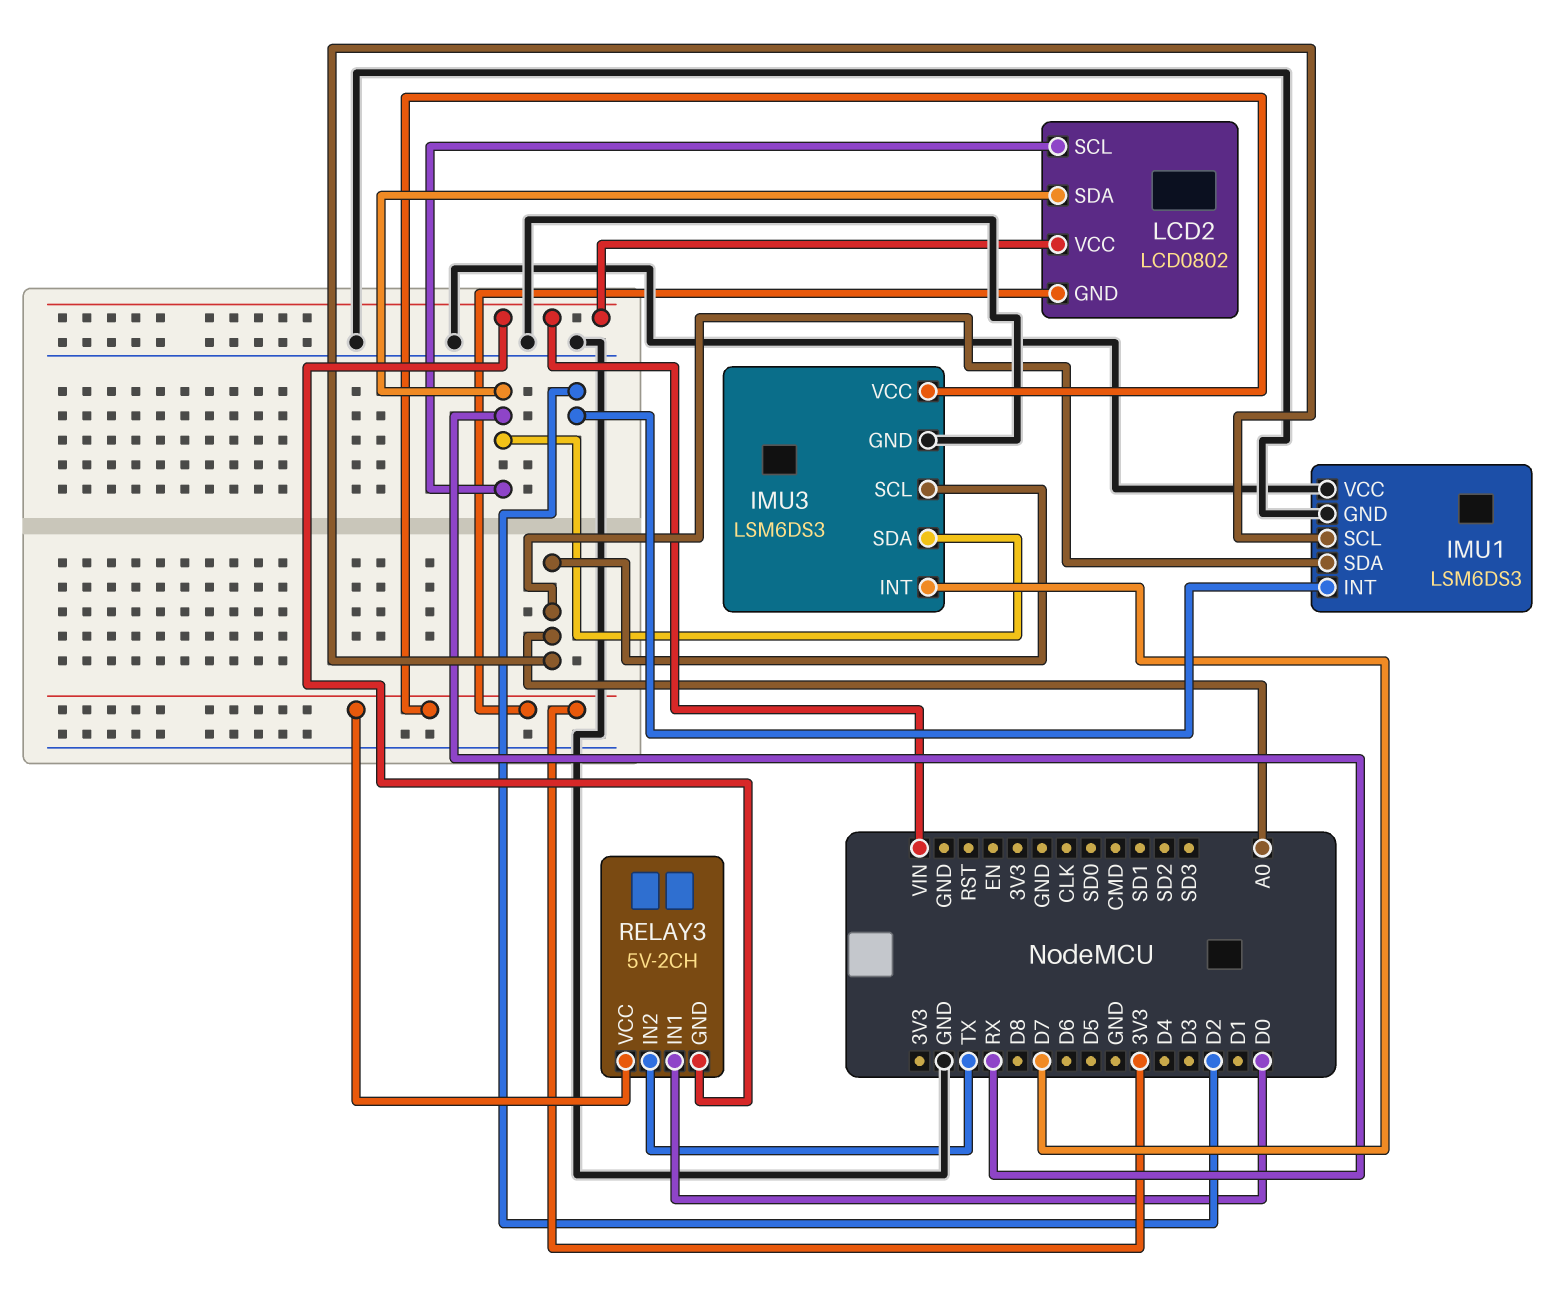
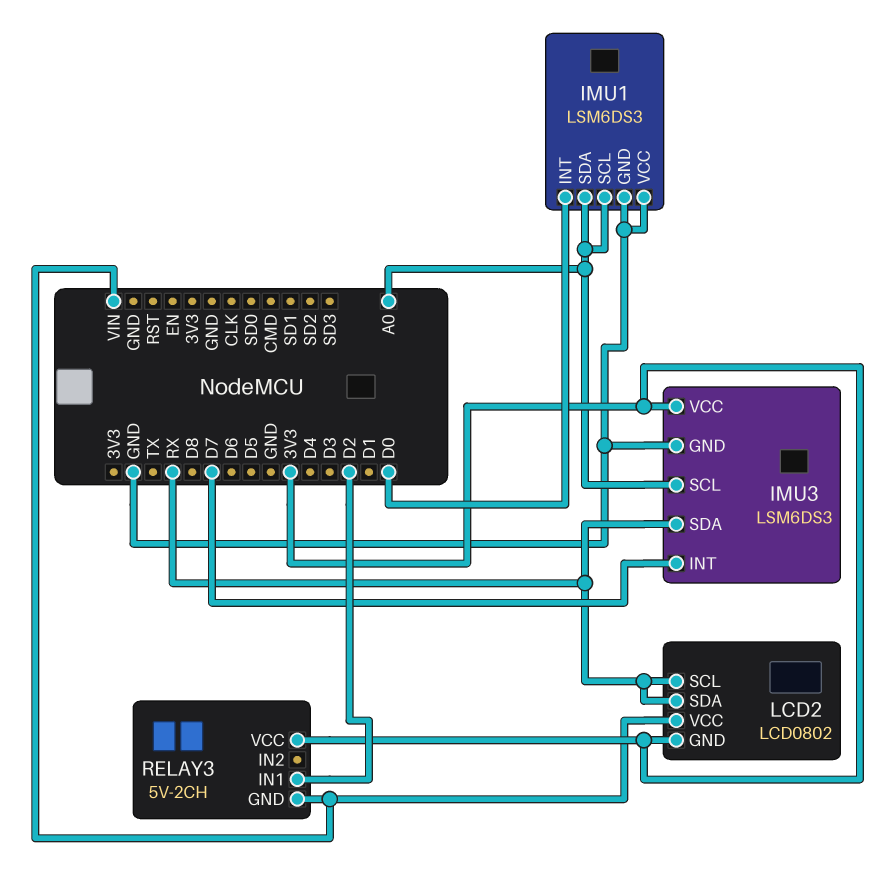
IMU1 pin INT: D2 -> D0
RELAY3 pin IN1: D0 -> D2
RELAY3 pin IN2: TX -> none

